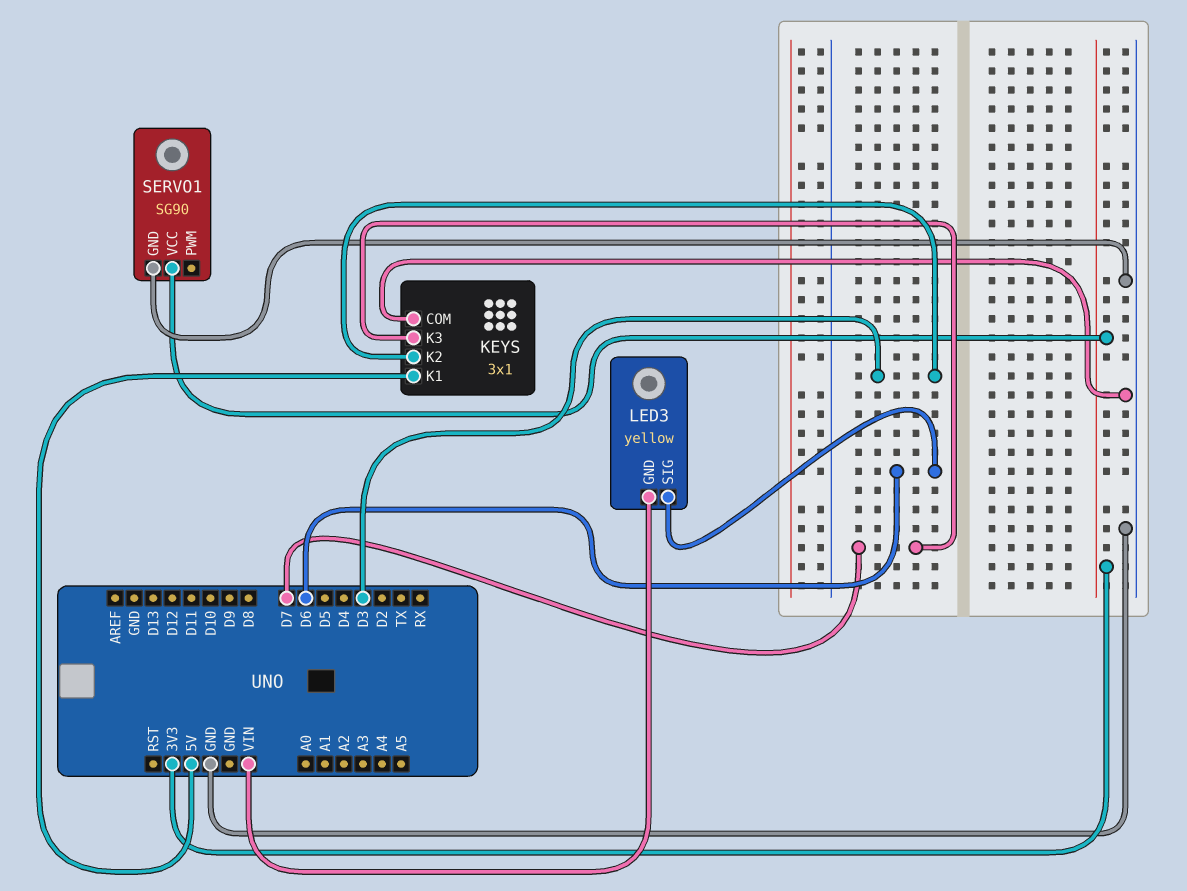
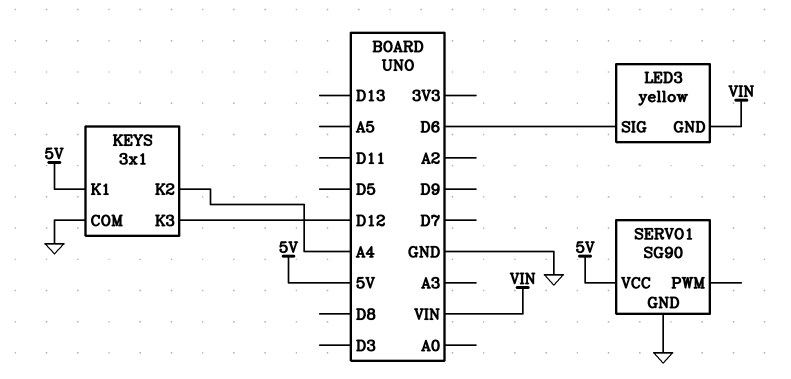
KEYS pin K2: D3 -> A4
KEYS pin K3: D7 -> D12
SERVO1 pin VCC: 3V3 -> 5V

